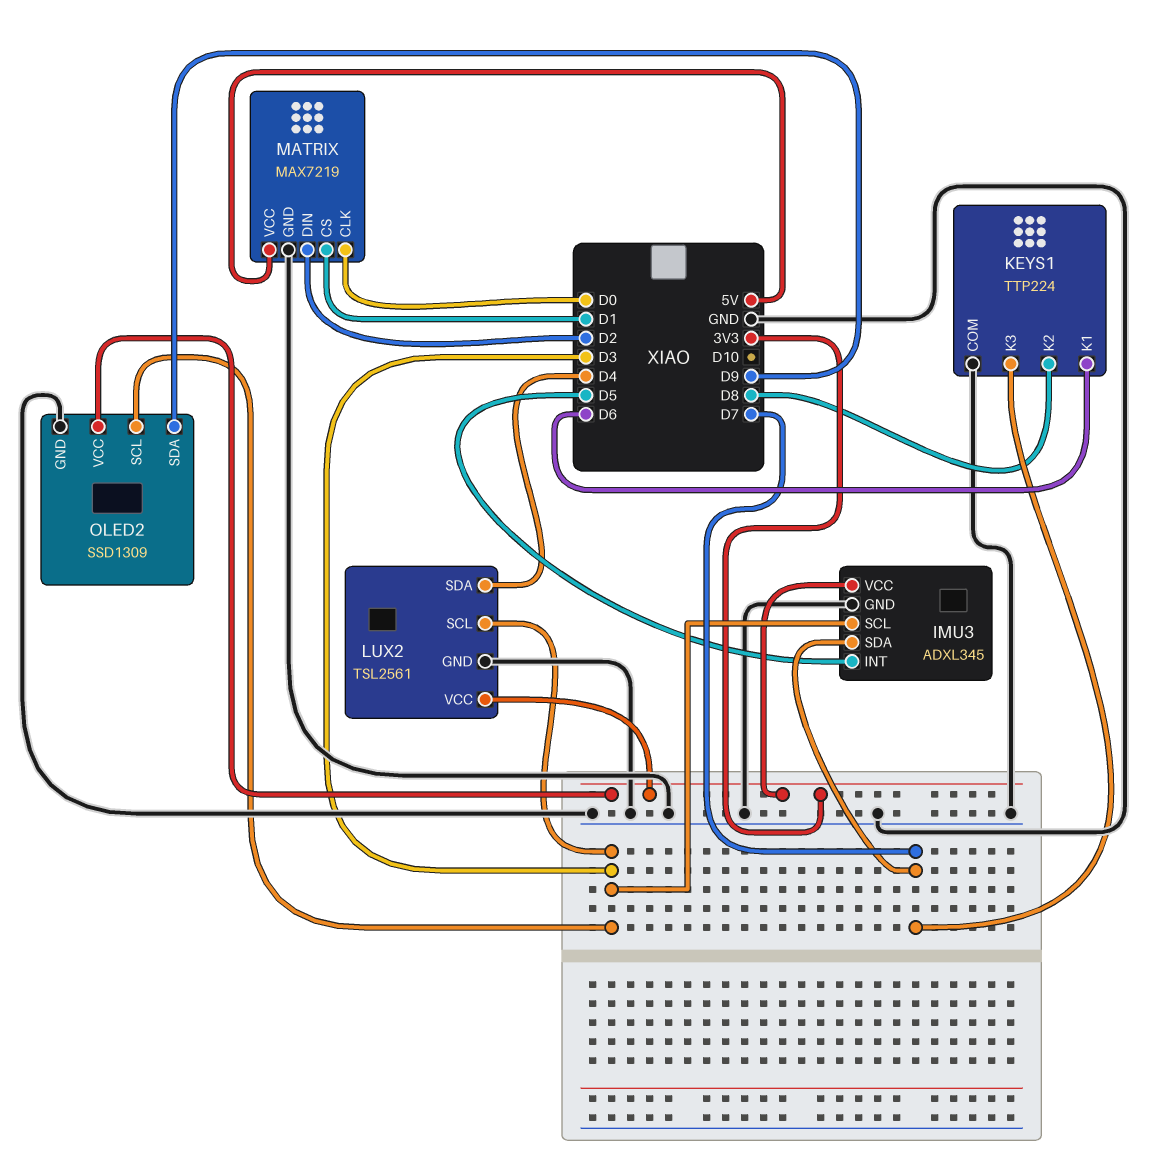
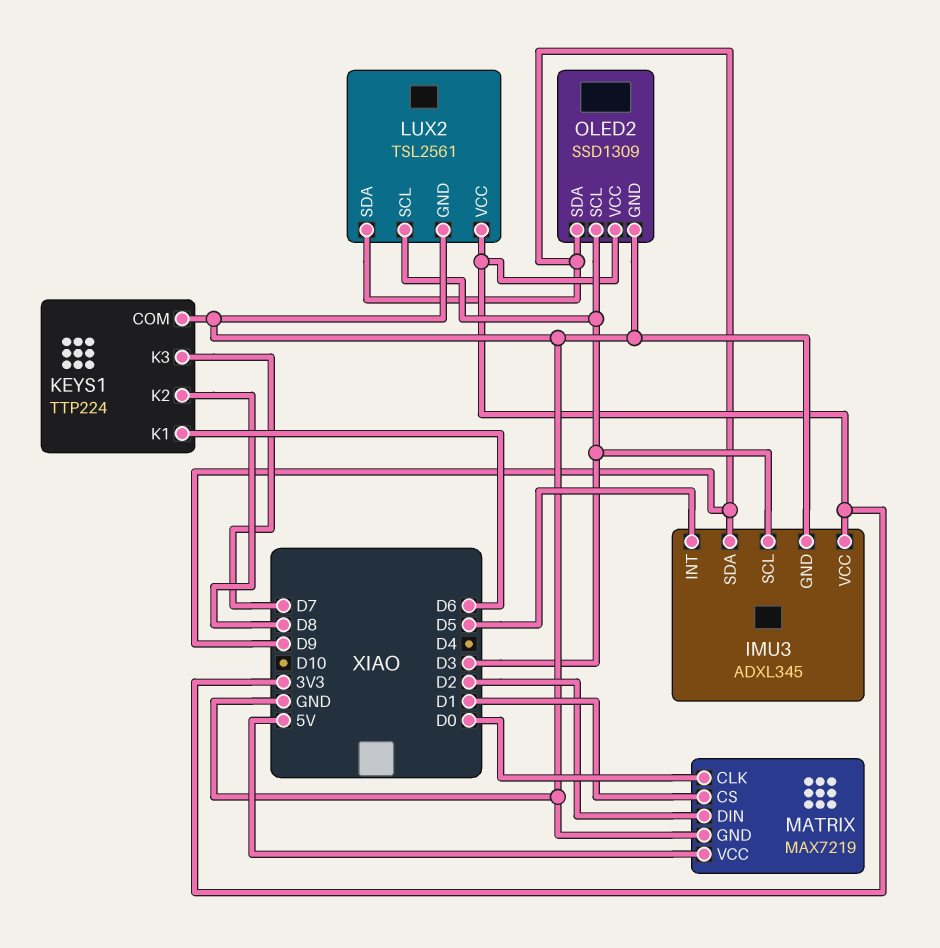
IMU3 pin SDA: D7 -> D9
LUX2 pin SDA: D4 -> D9

